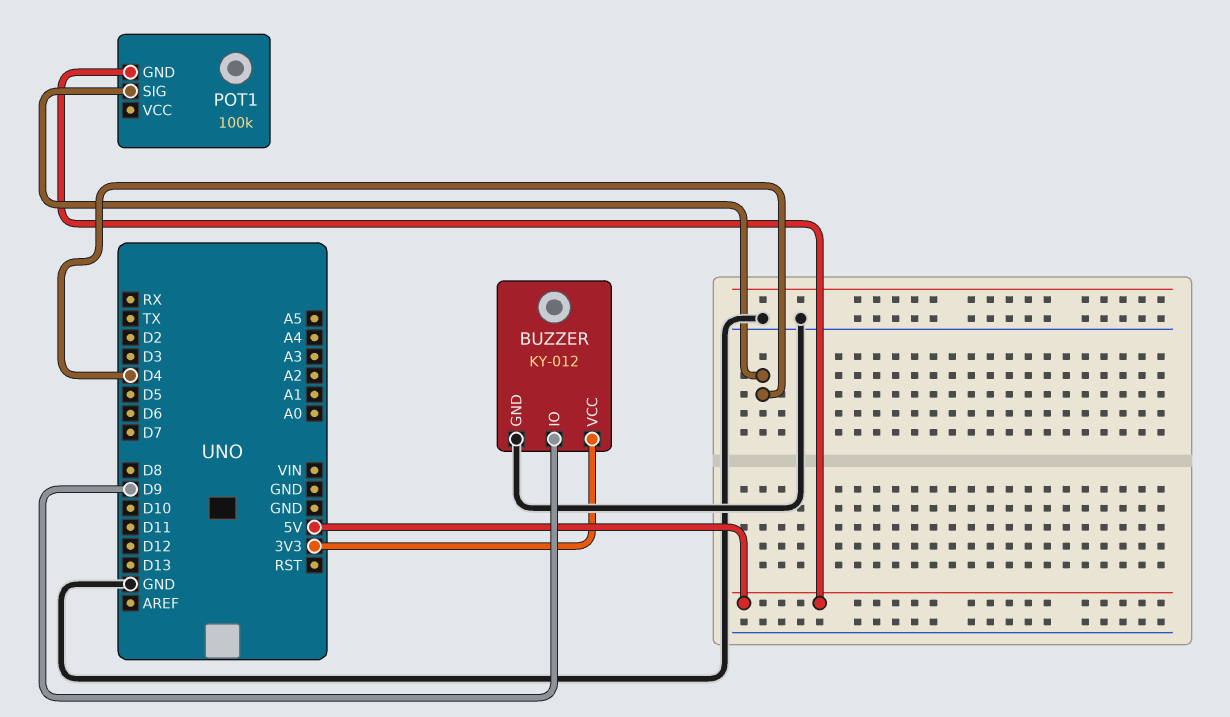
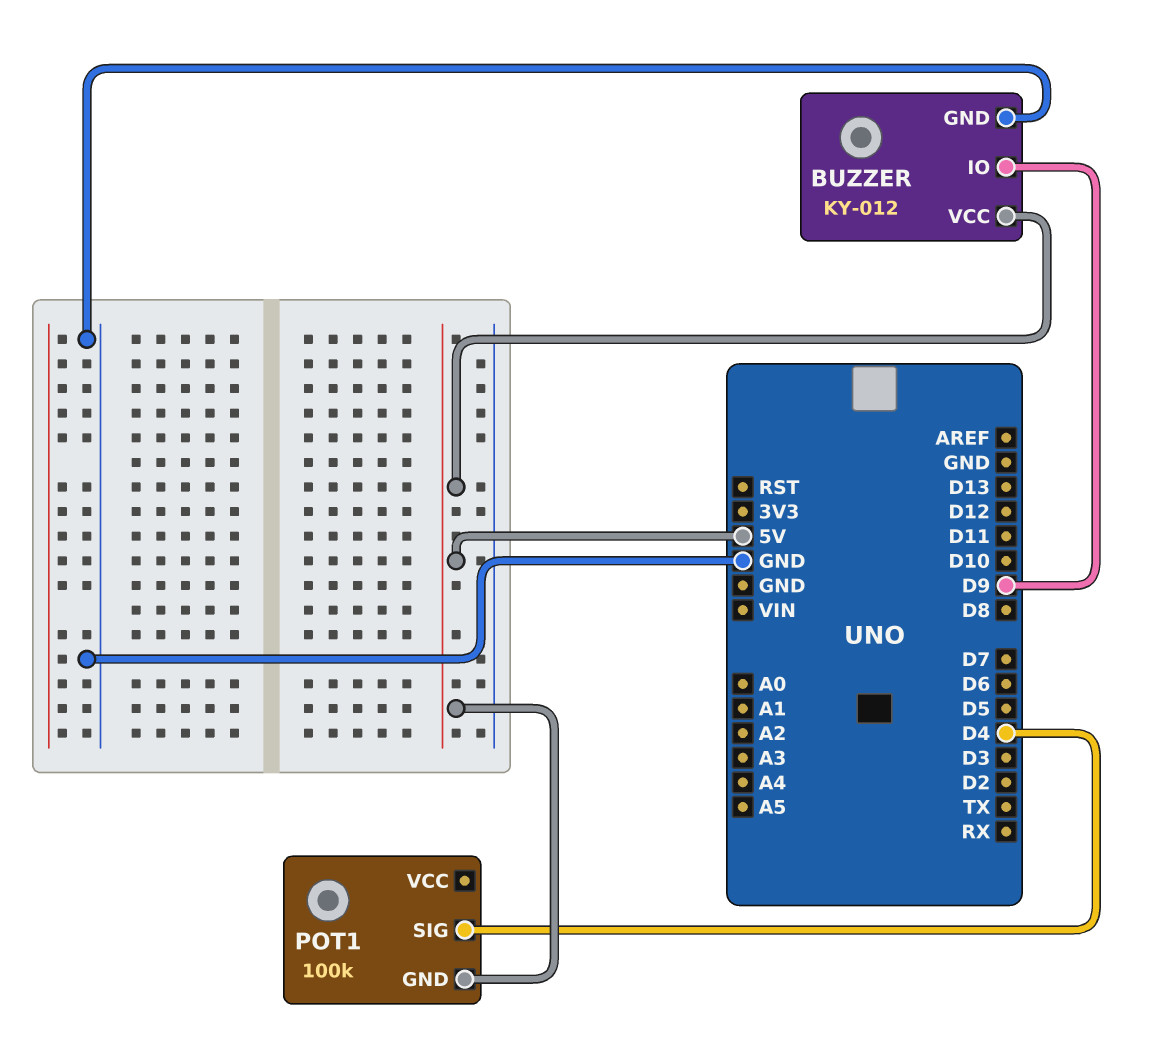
BUZZER pin VCC: 3V3 -> 5V

